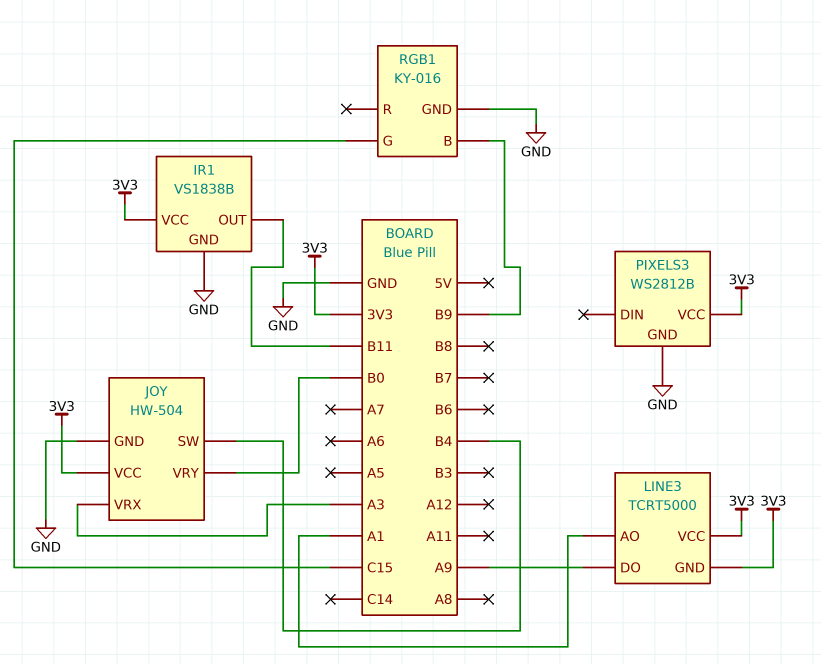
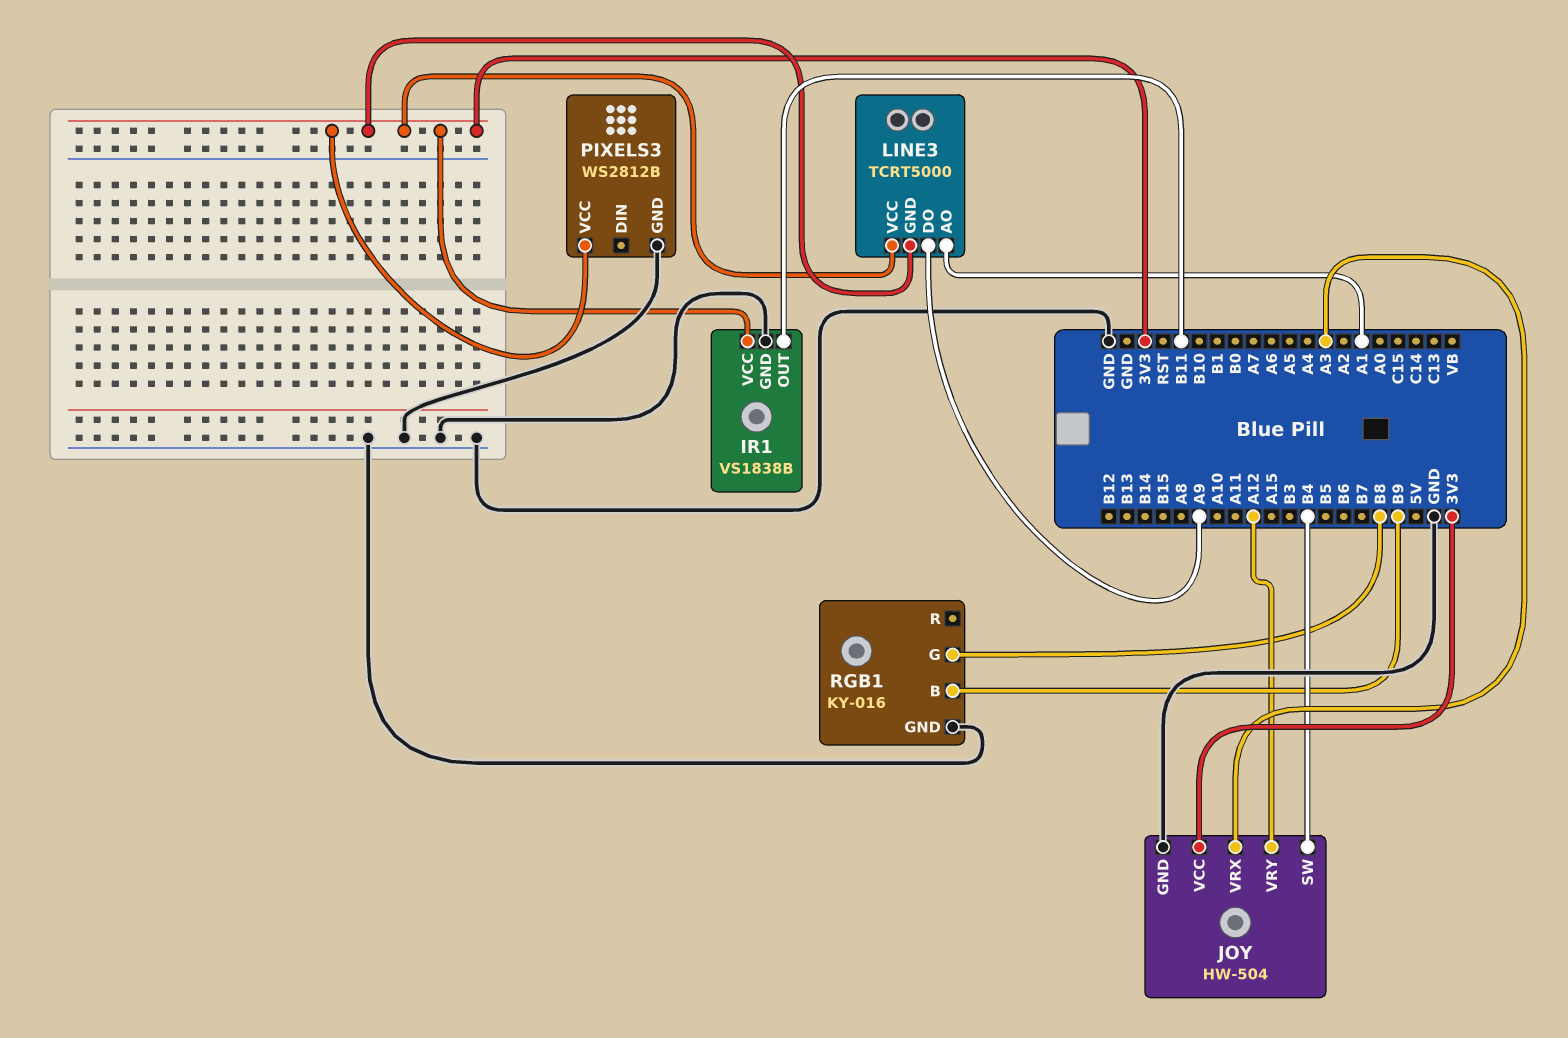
JOY pin VRY: B0 -> A12
RGB1 pin G: C15 -> B8

